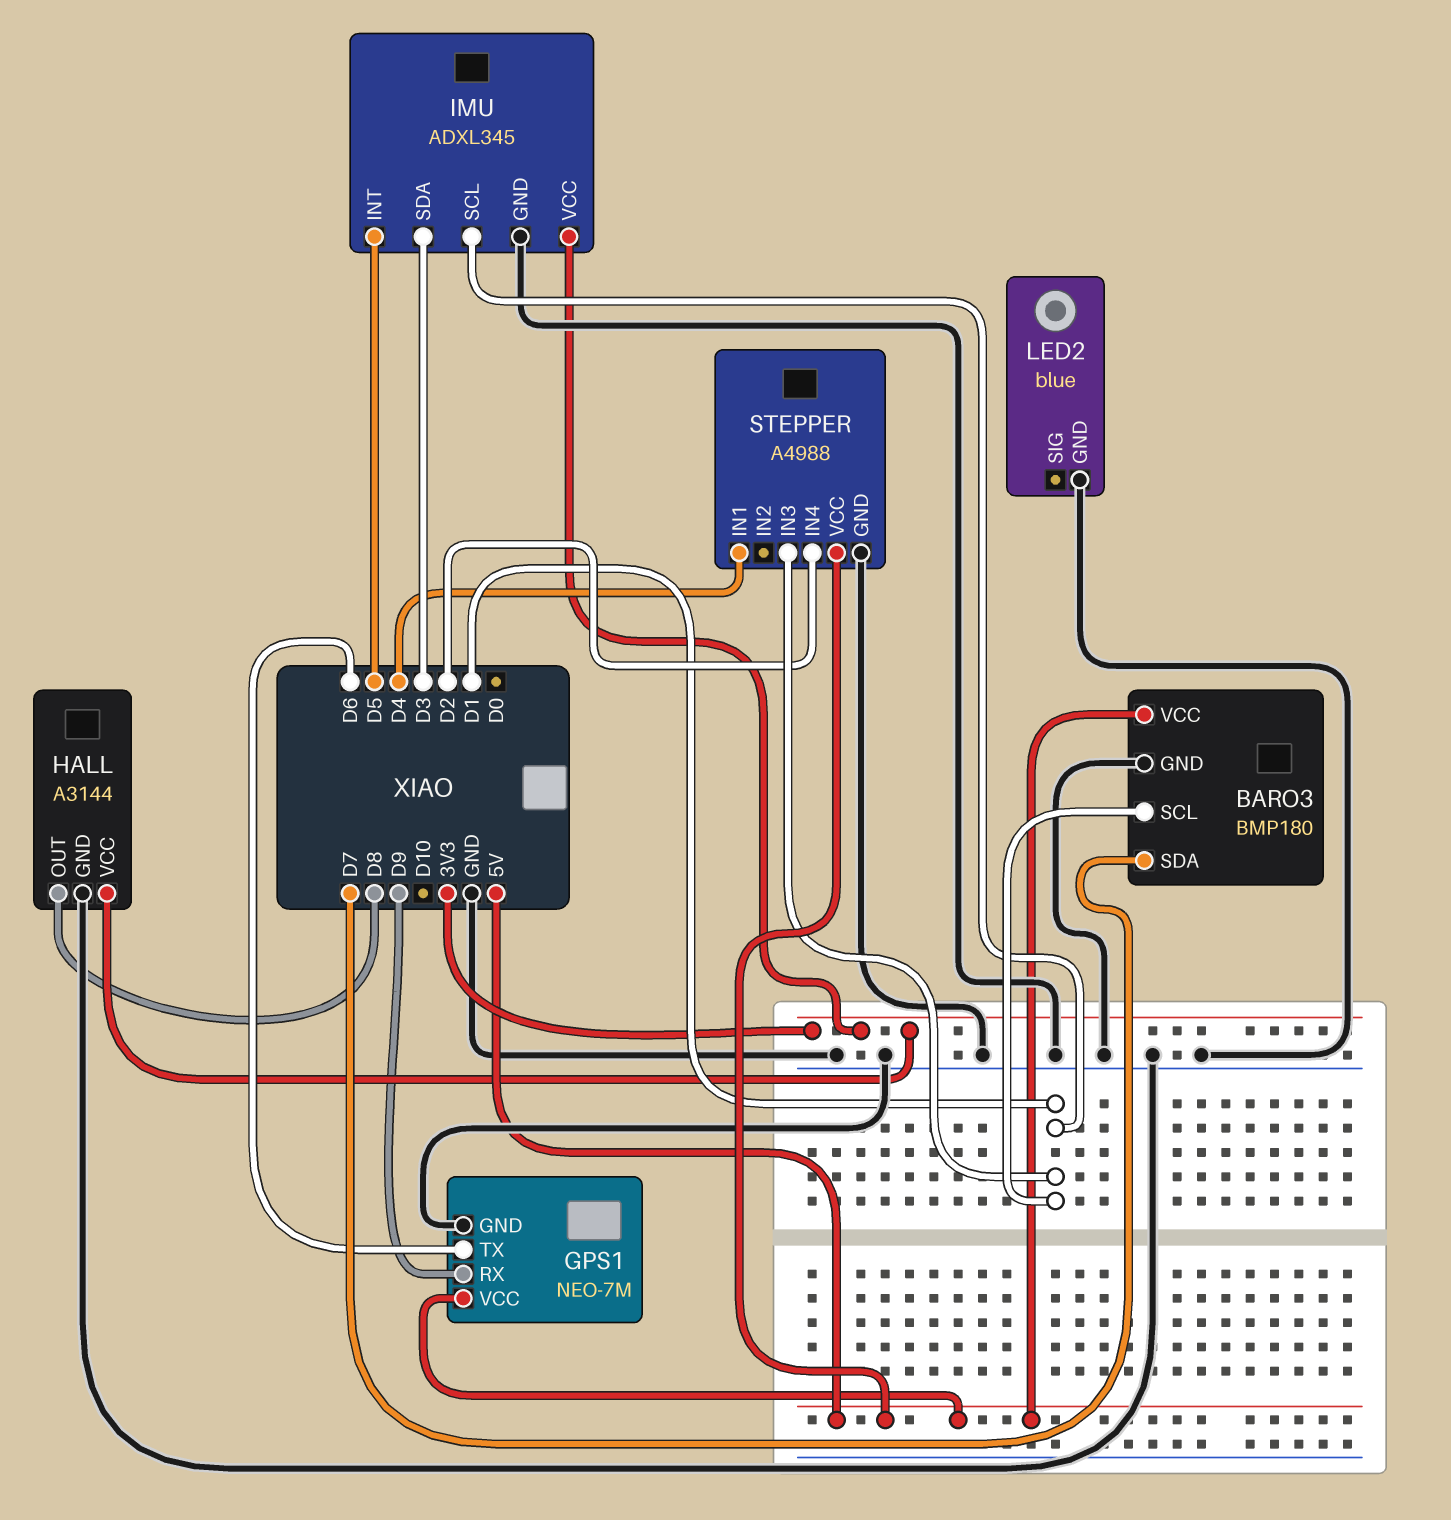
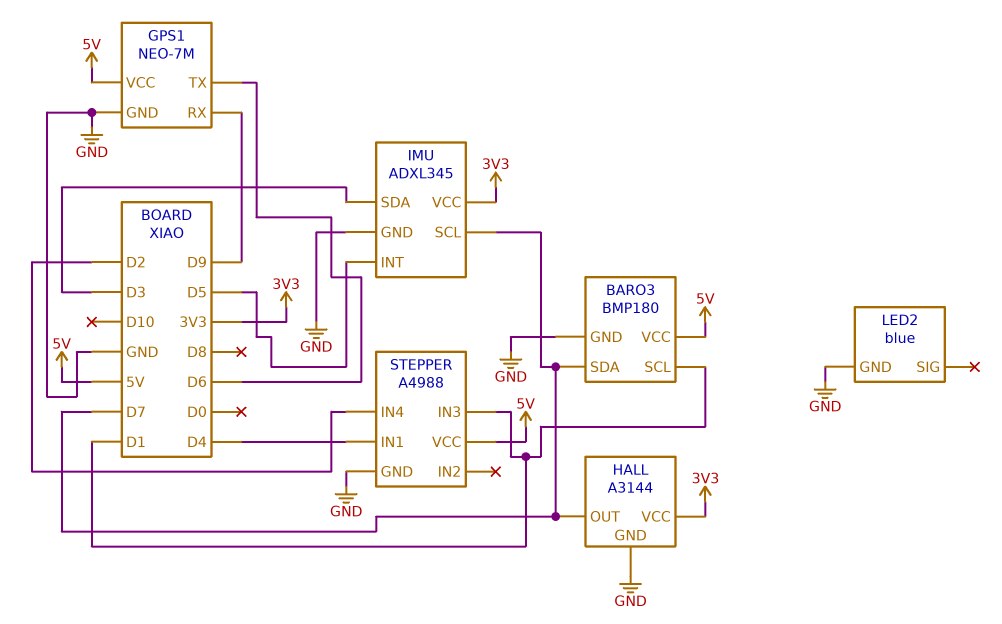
HALL pin OUT: D8 -> D7
IMU pin SCL: D1 -> D7

